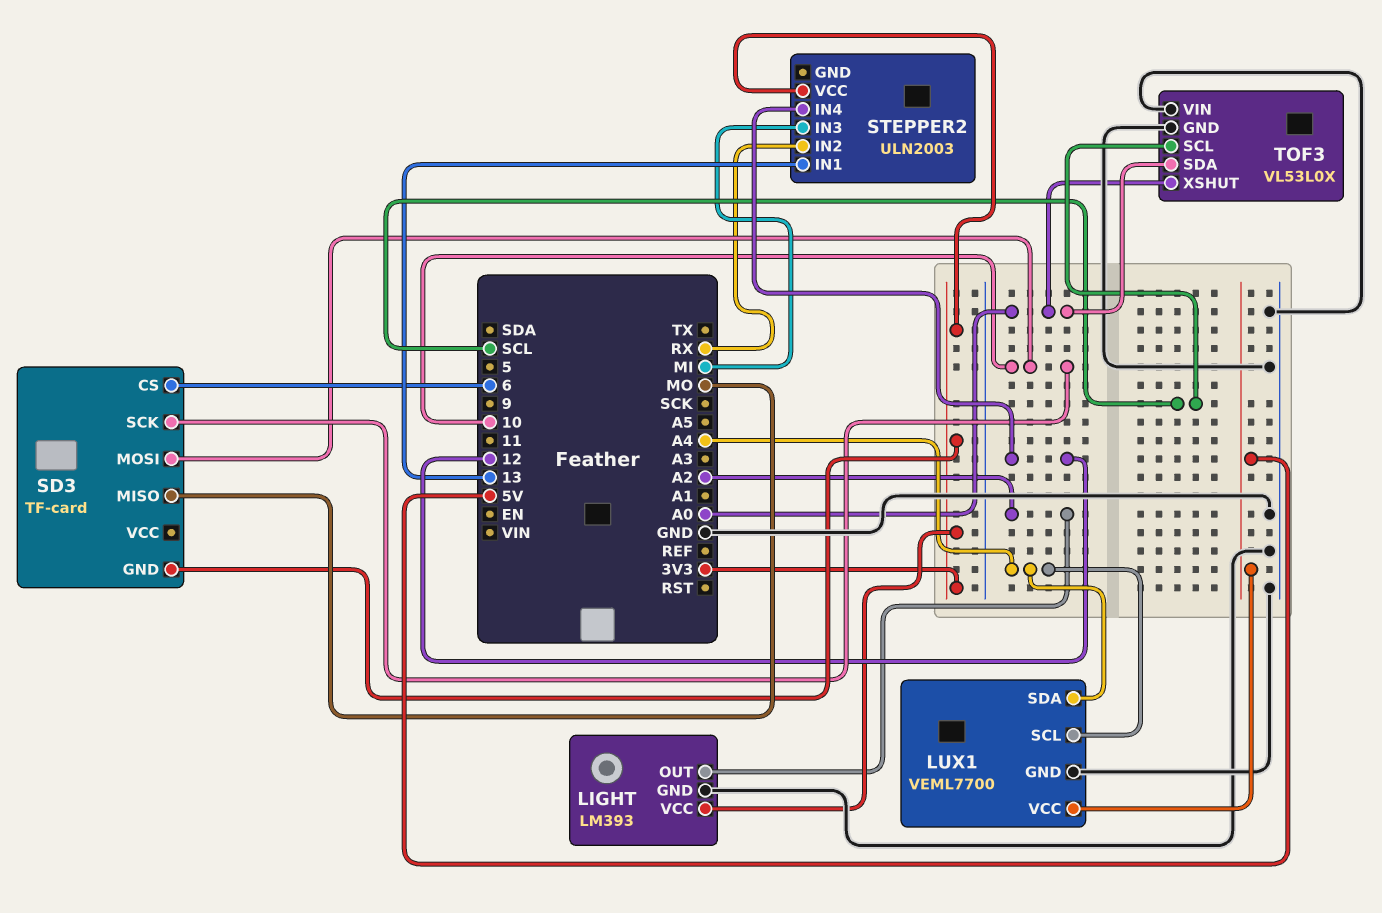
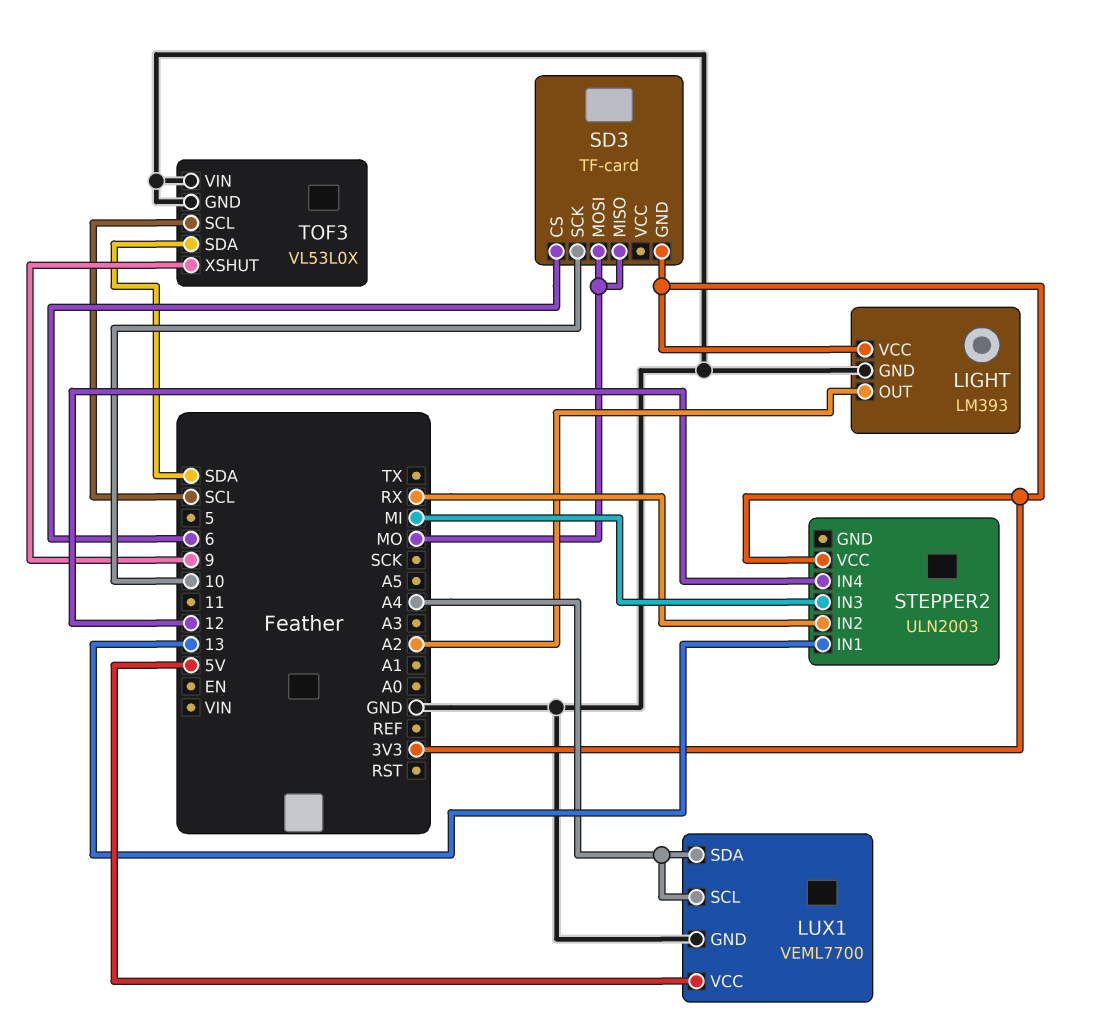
SD3 pin MOSI: 10 -> MO
TOF3 pin SDA: A0 -> SDA
TOF3 pin XSHUT: A0 -> 9

